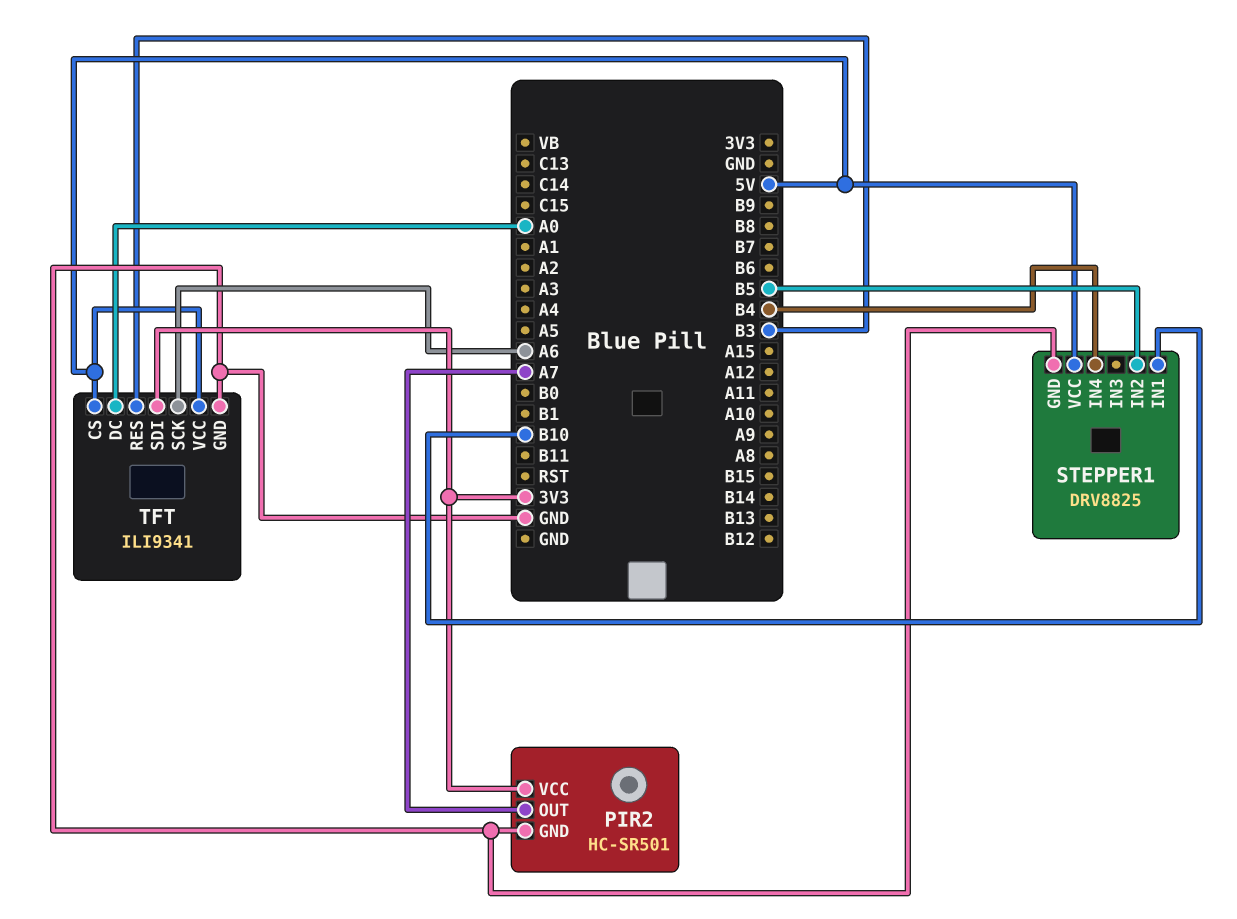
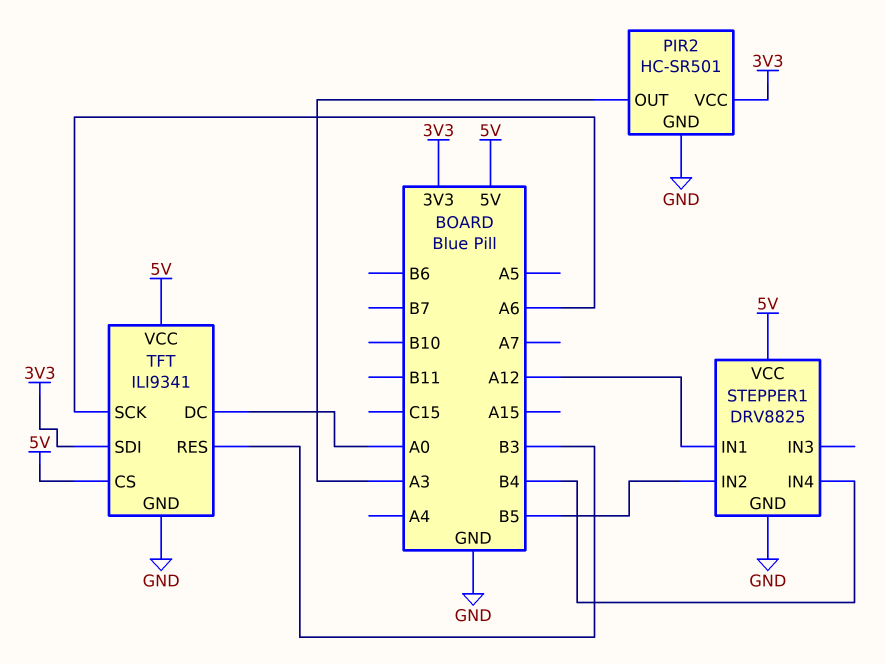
PIR2 pin OUT: A7 -> A3
STEPPER1 pin IN1: B10 -> A12

